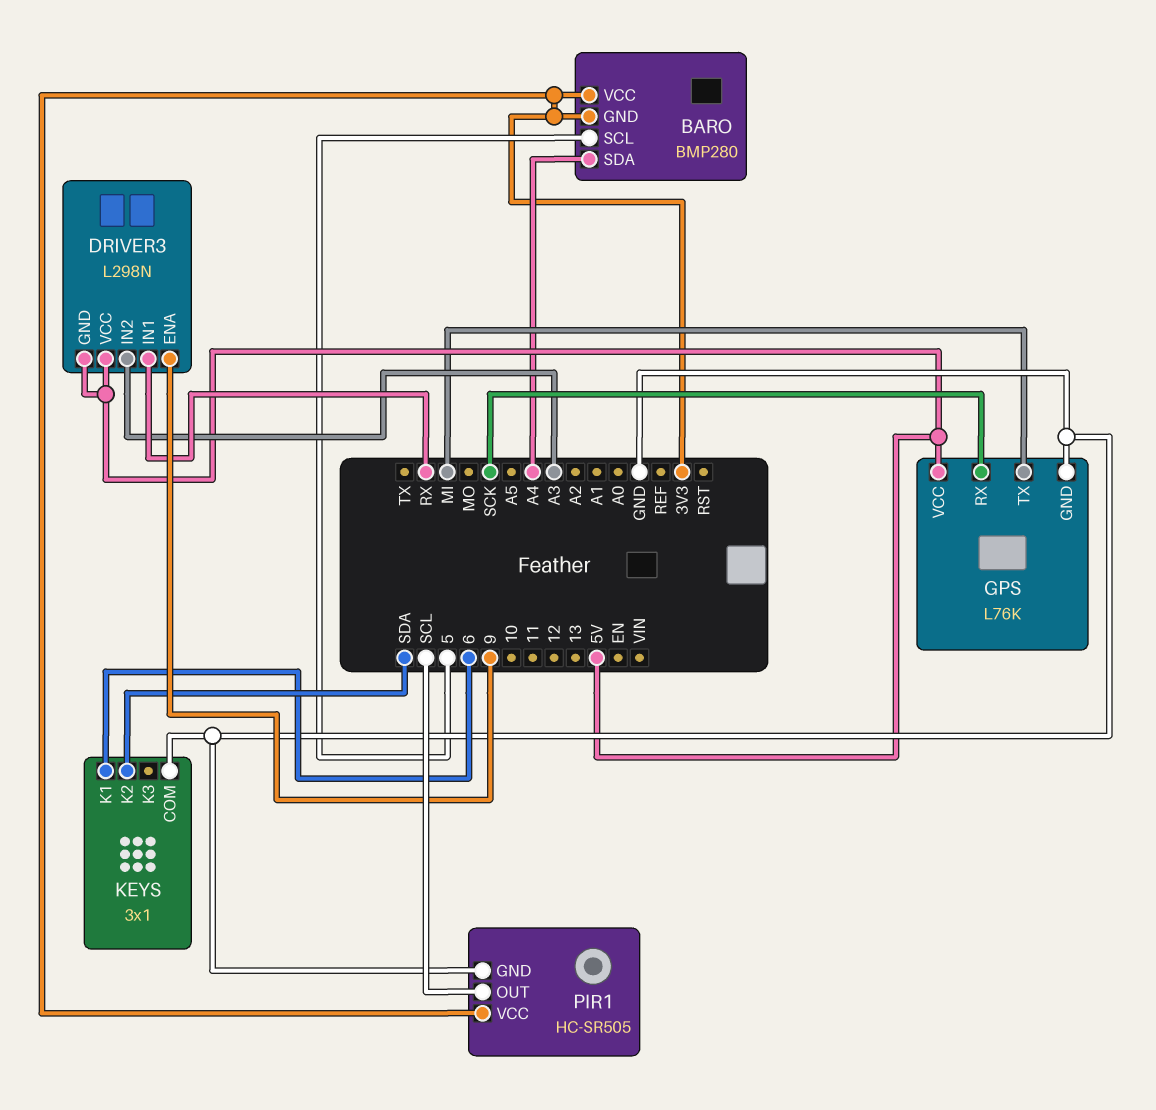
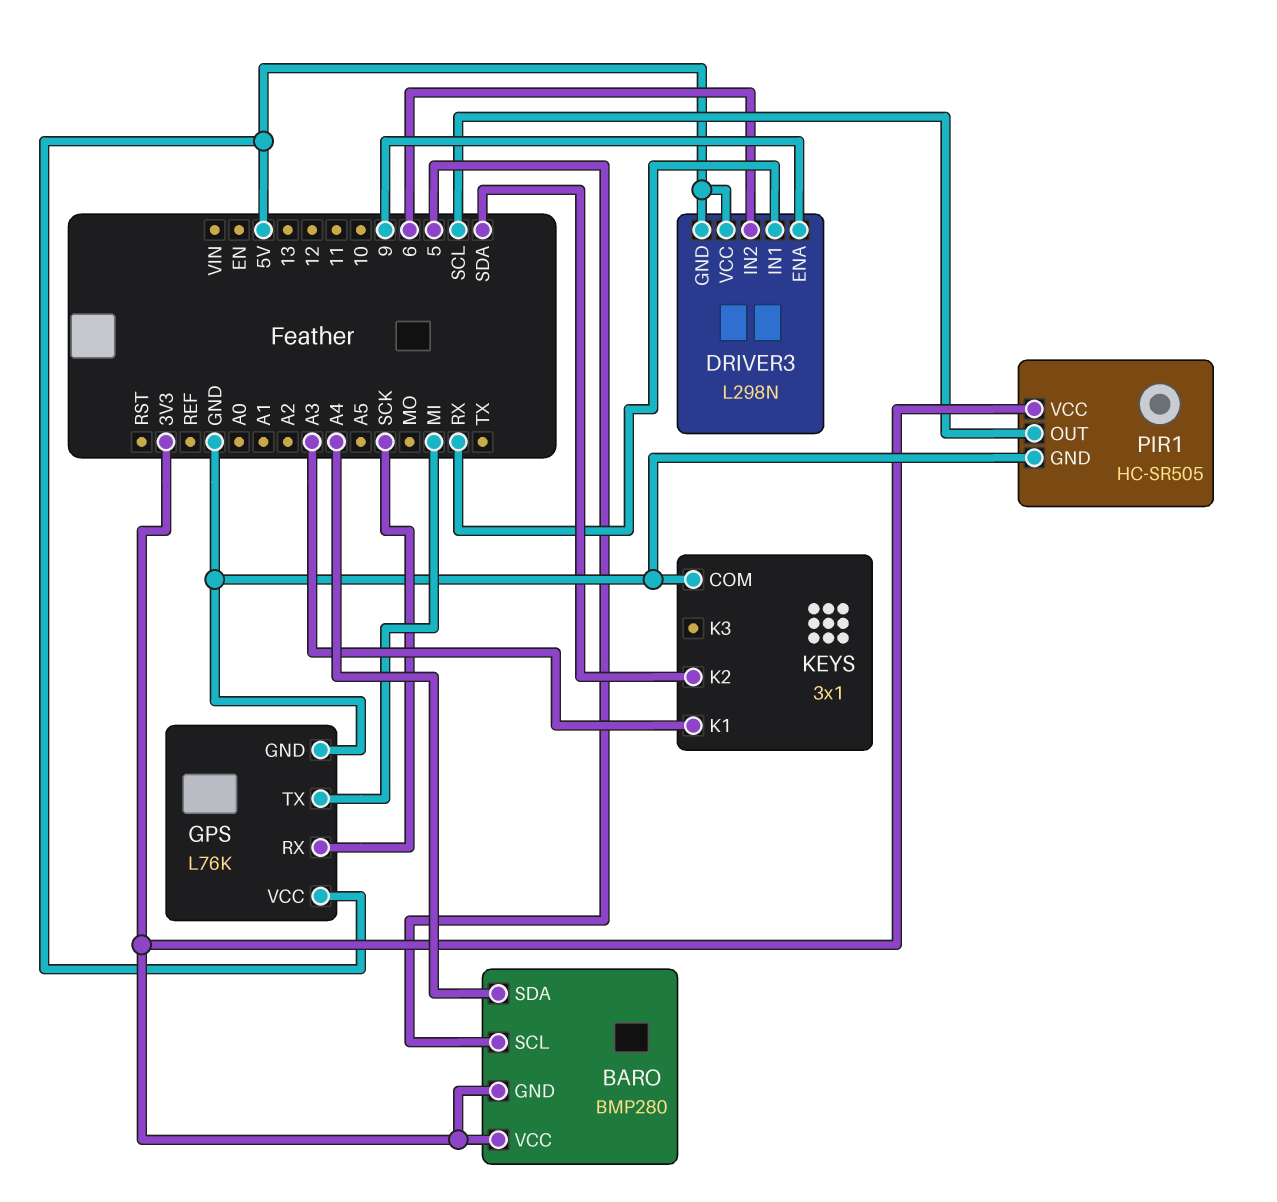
DRIVER3 pin IN2: A3 -> 6
KEYS pin K1: 6 -> A3

